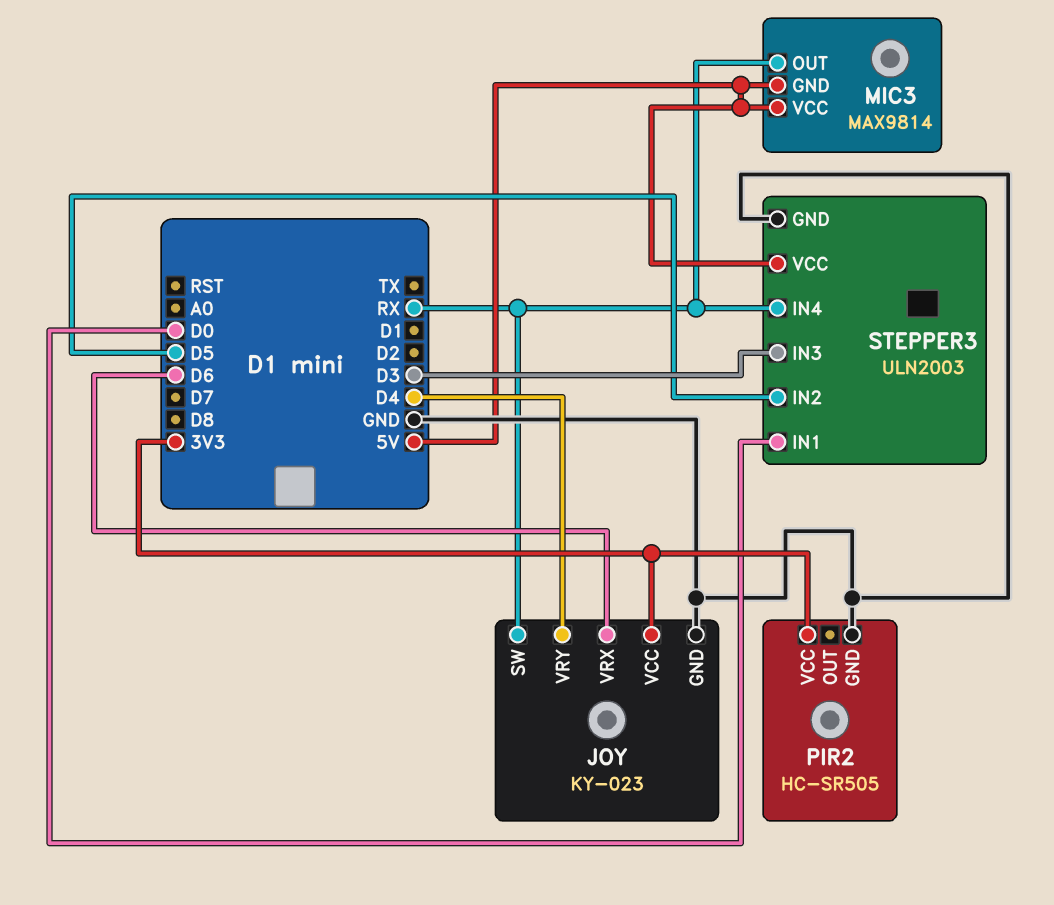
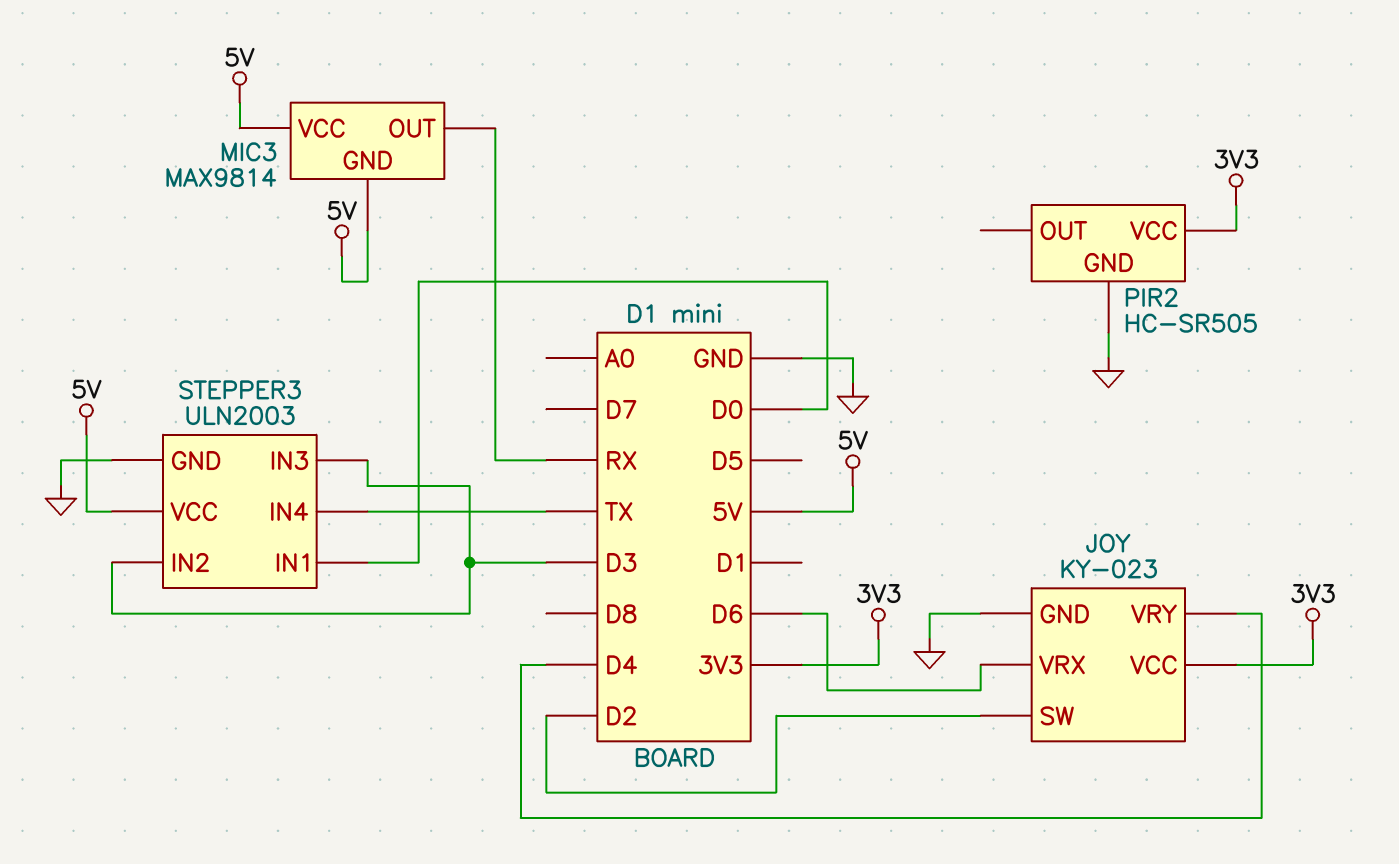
JOY pin SW: RX -> D2
STEPPER3 pin IN2: D5 -> D3
STEPPER3 pin IN4: RX -> TX

